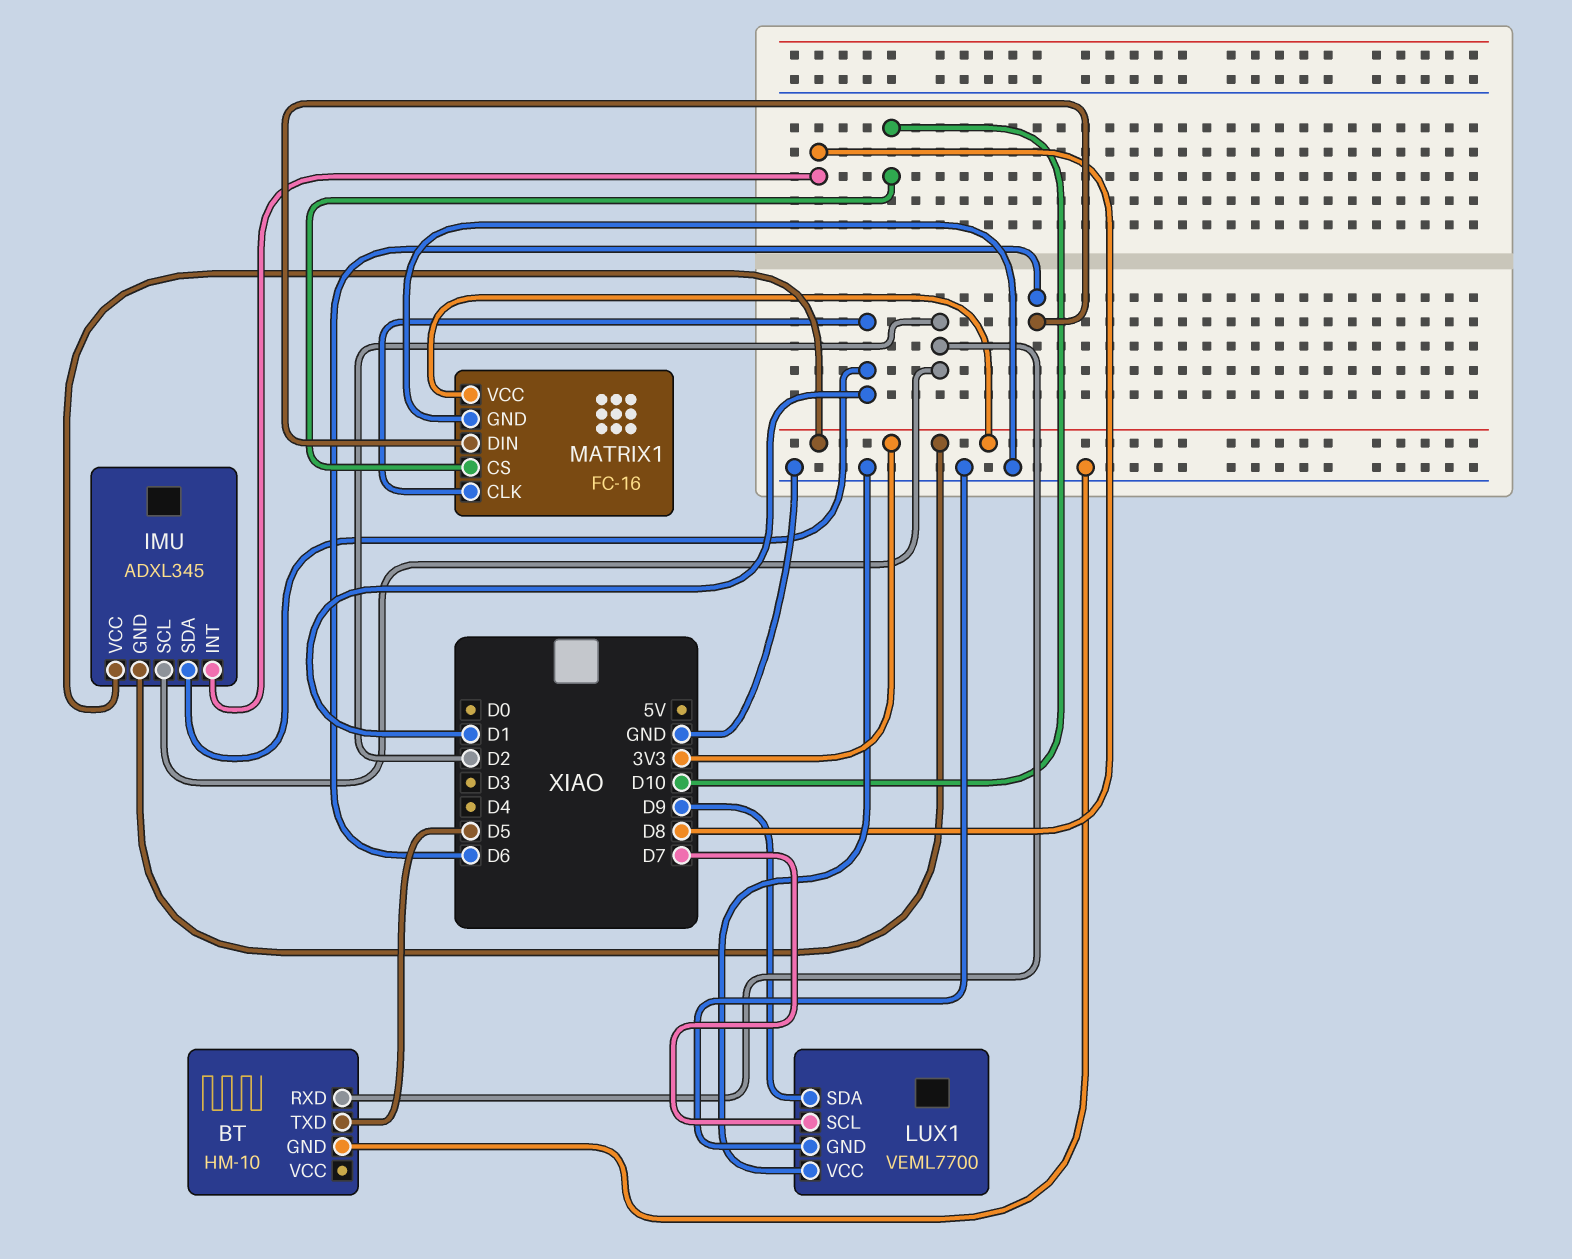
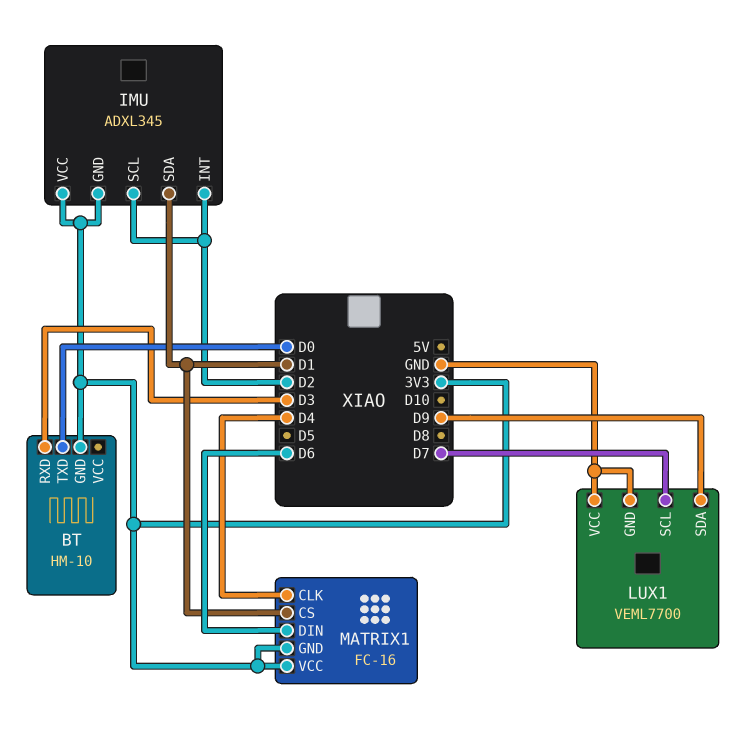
BT pin GND: GND -> 3V3
BT pin RXD: D2 -> D3
BT pin TXD: D5 -> D0
IMU pin INT: D8 -> D2
MATRIX1 pin CLK: D1 -> D4
MATRIX1 pin CS: D10 -> D1
MATRIX1 pin GND: GND -> 3V3

